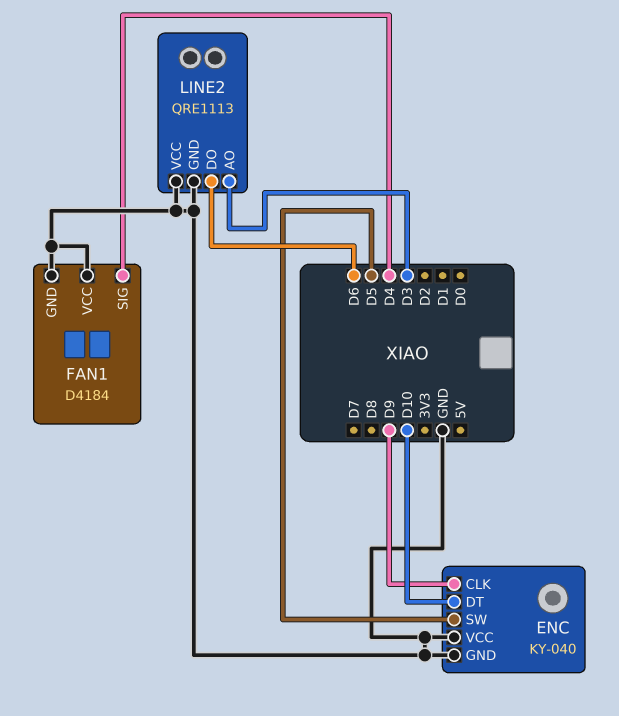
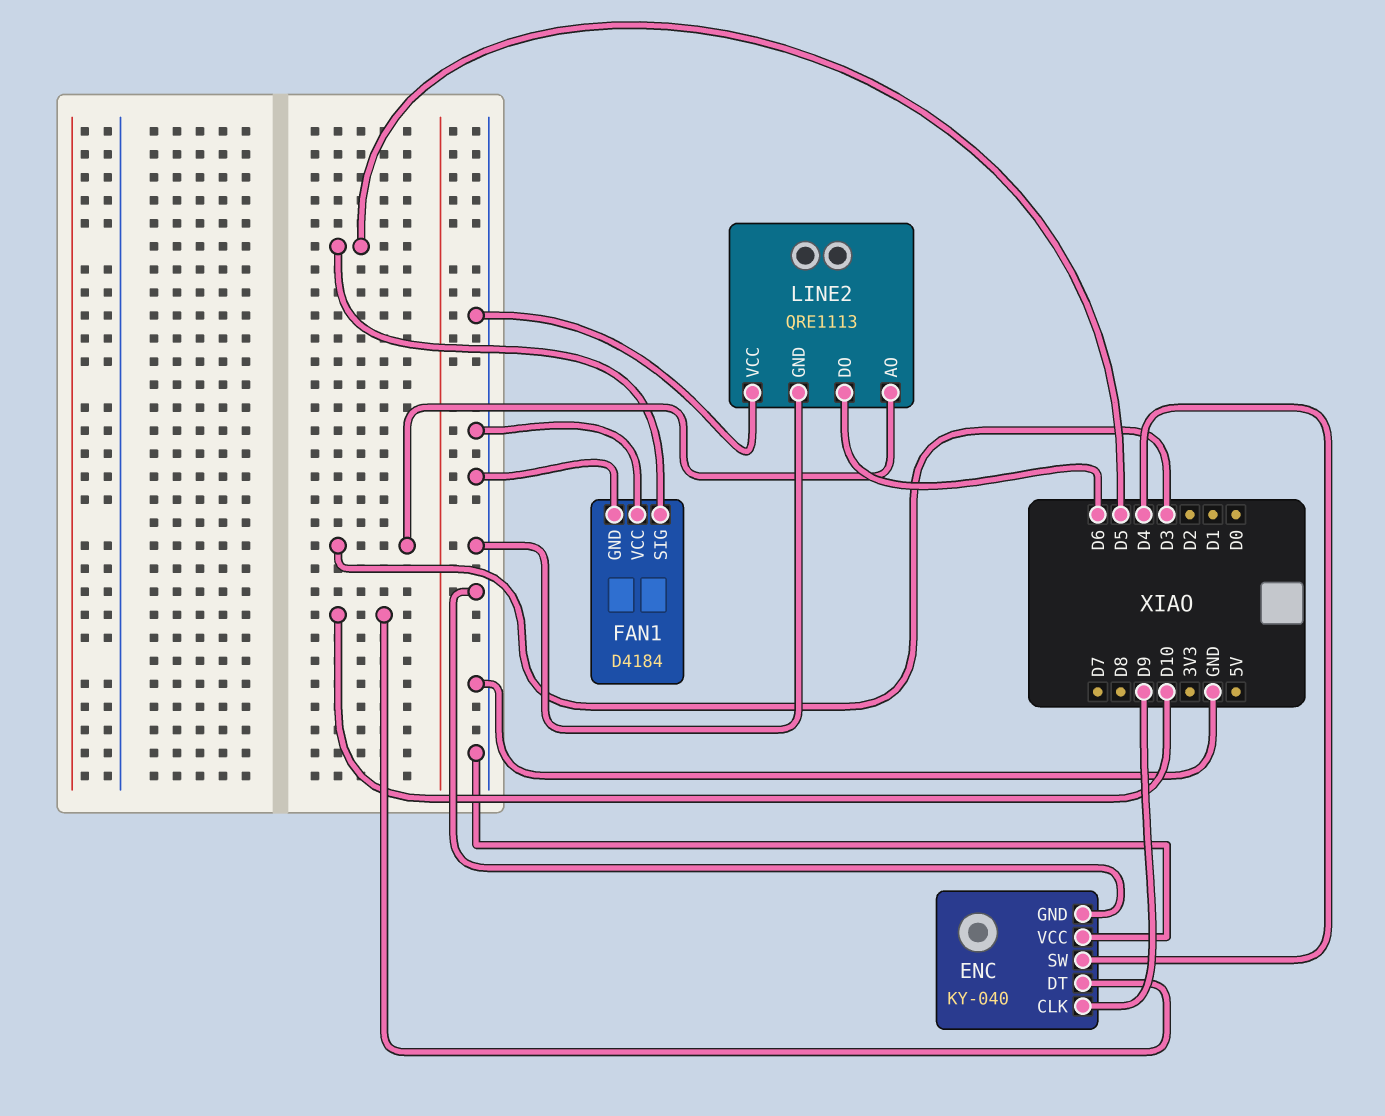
ENC pin SW: D5 -> D4
FAN1 pin SIG: D4 -> D5

